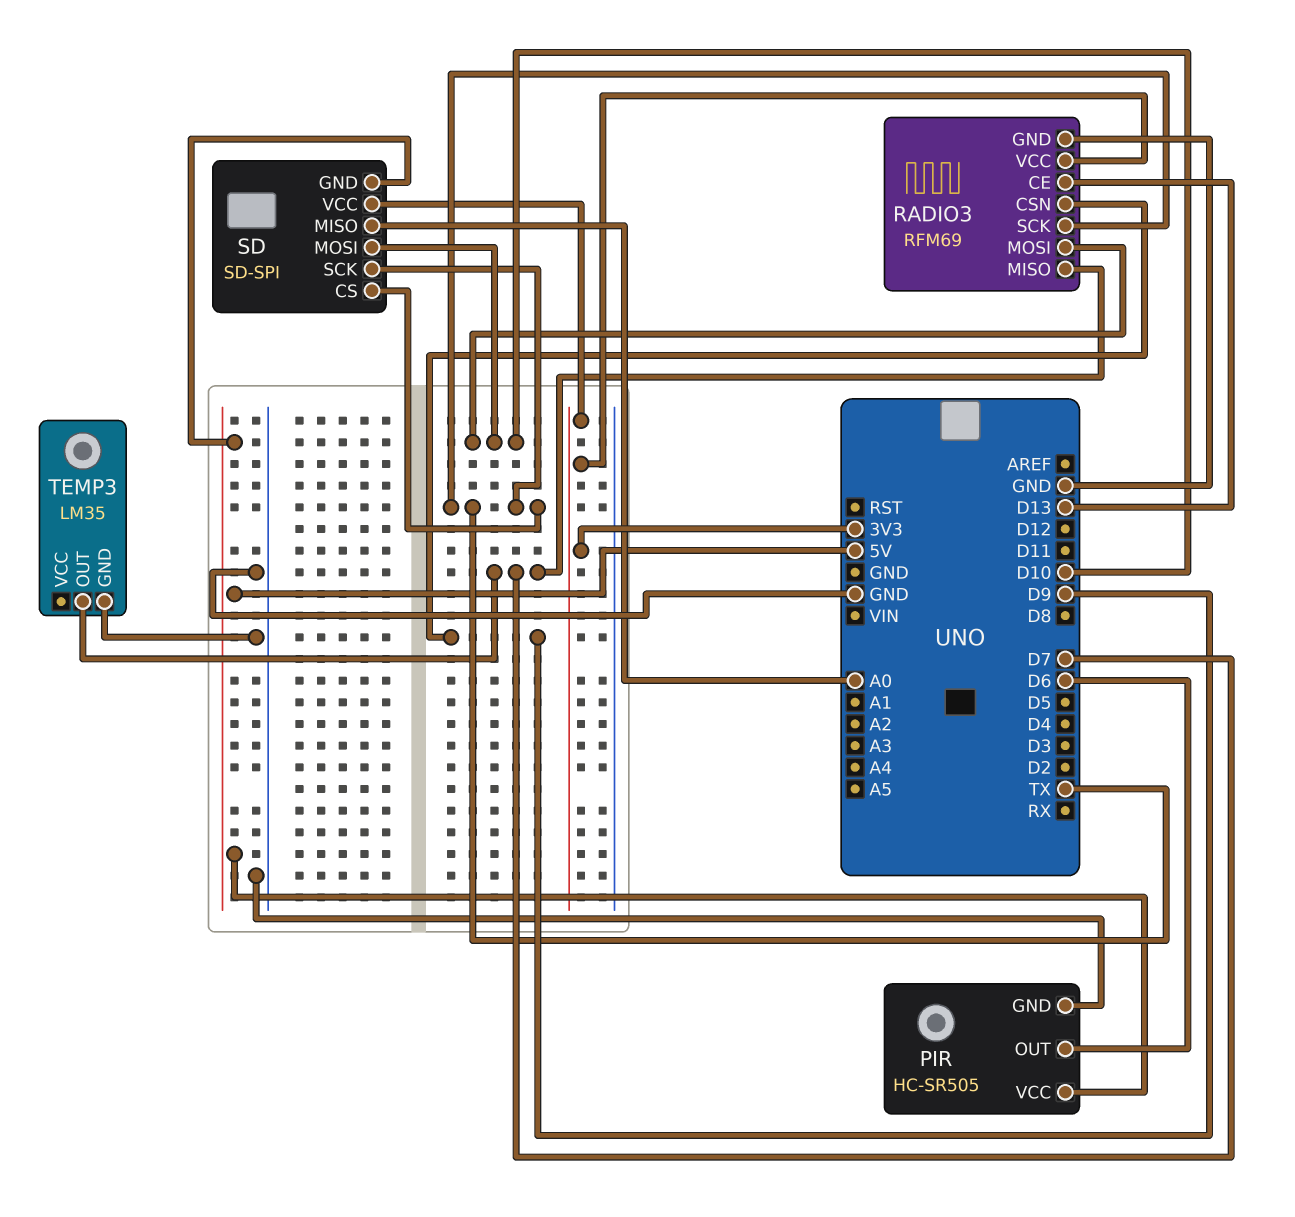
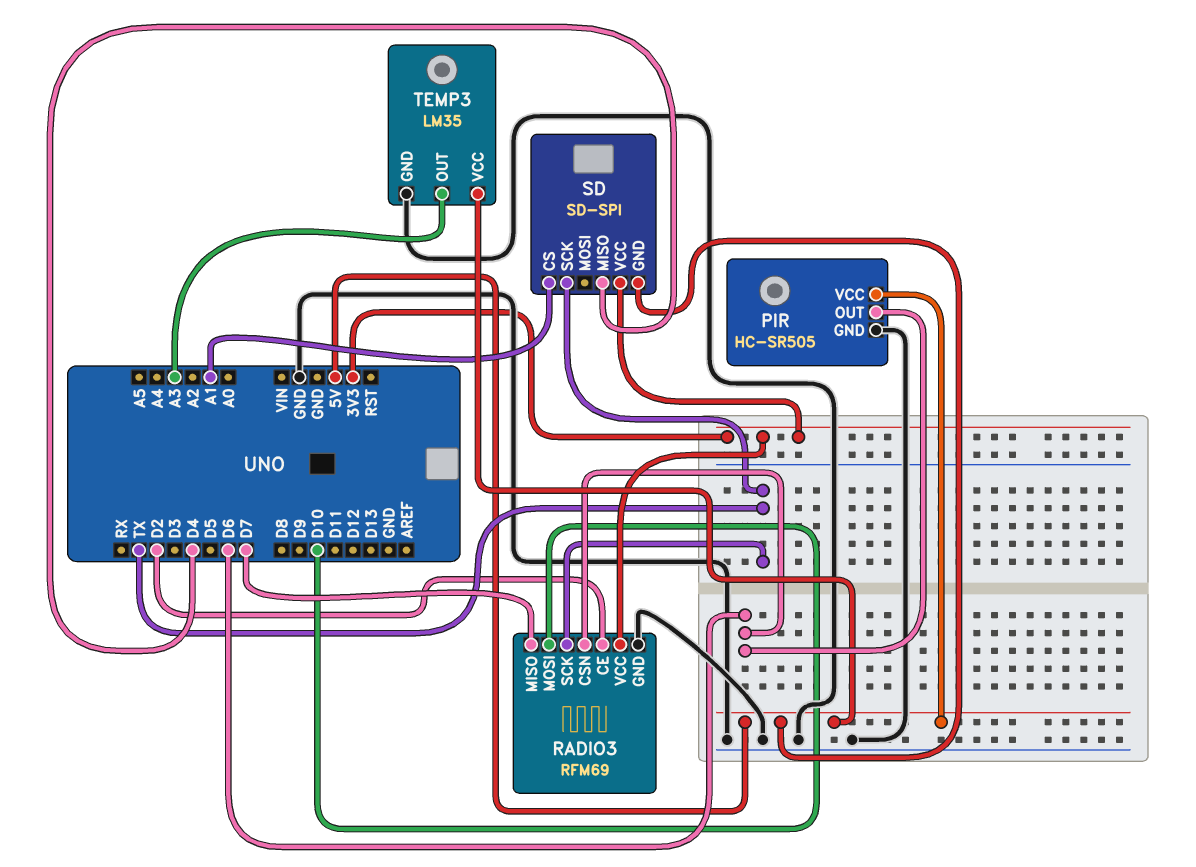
RADIO3 pin CE: D13 -> D2
RADIO3 pin CSN: D9 -> D6
SD pin CS: TX -> A1
SD pin MISO: A0 -> D4
SD pin MOSI: D10 -> none
TEMP3 pin OUT: D7 -> A3
TEMP3 pin VCC: none -> 5V

